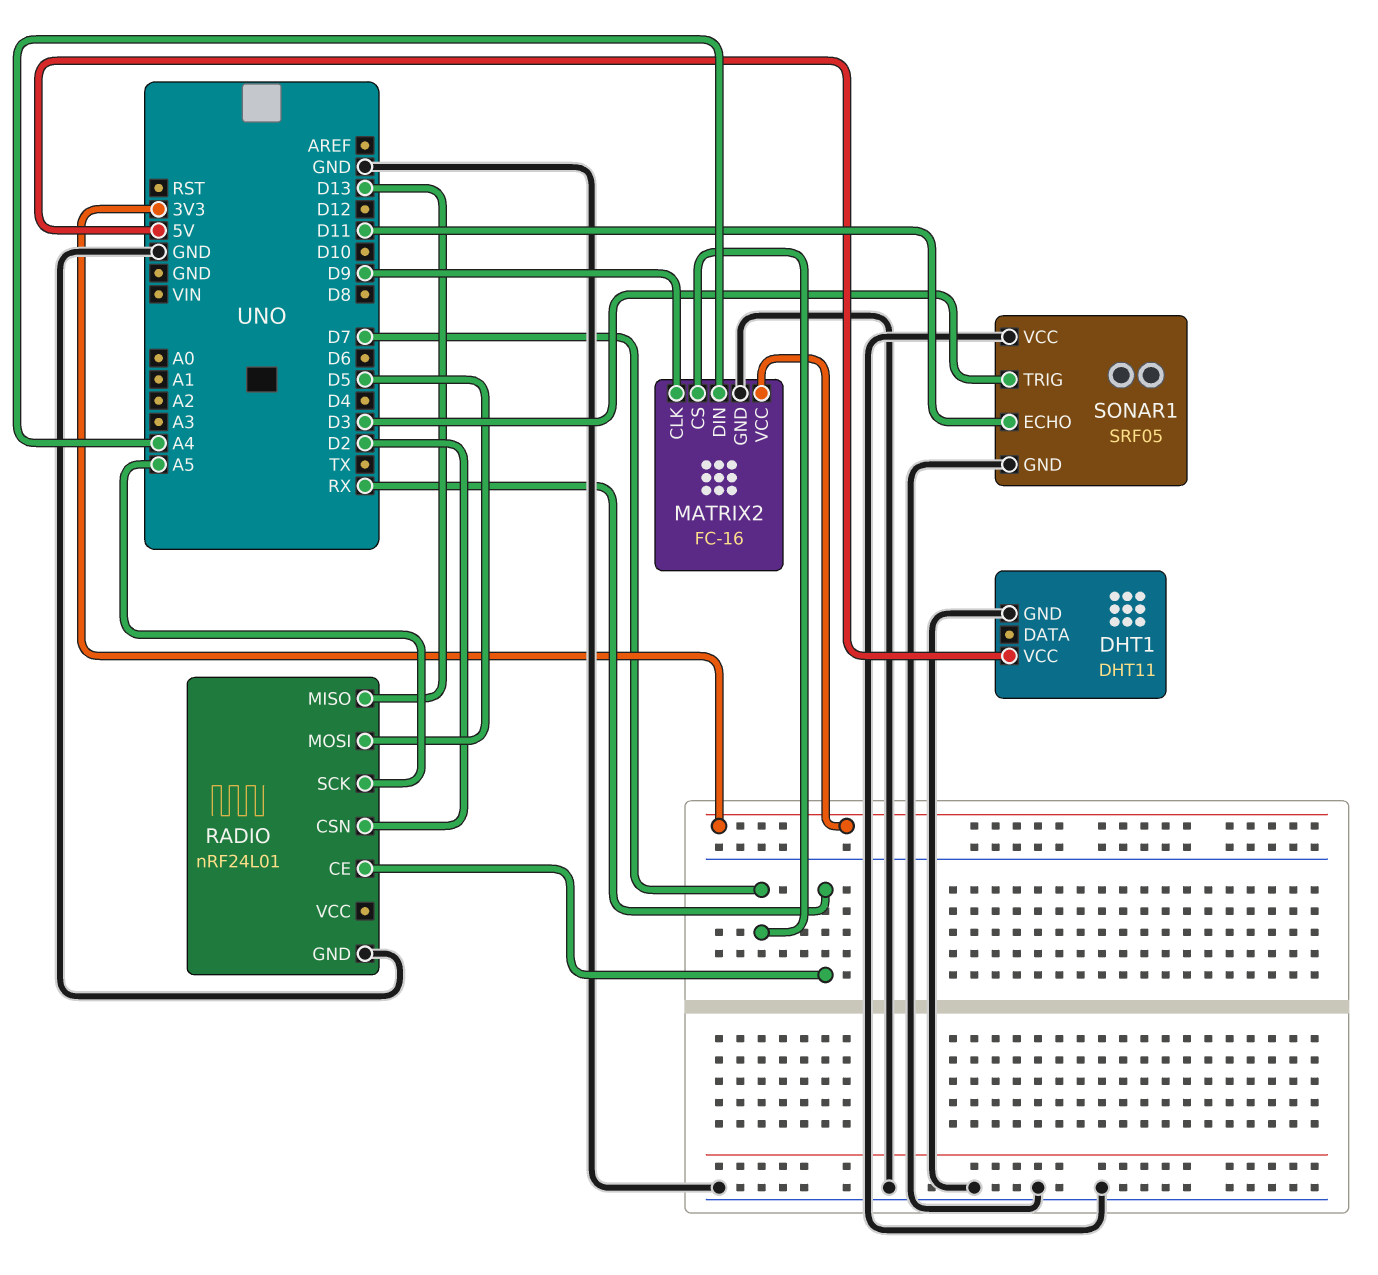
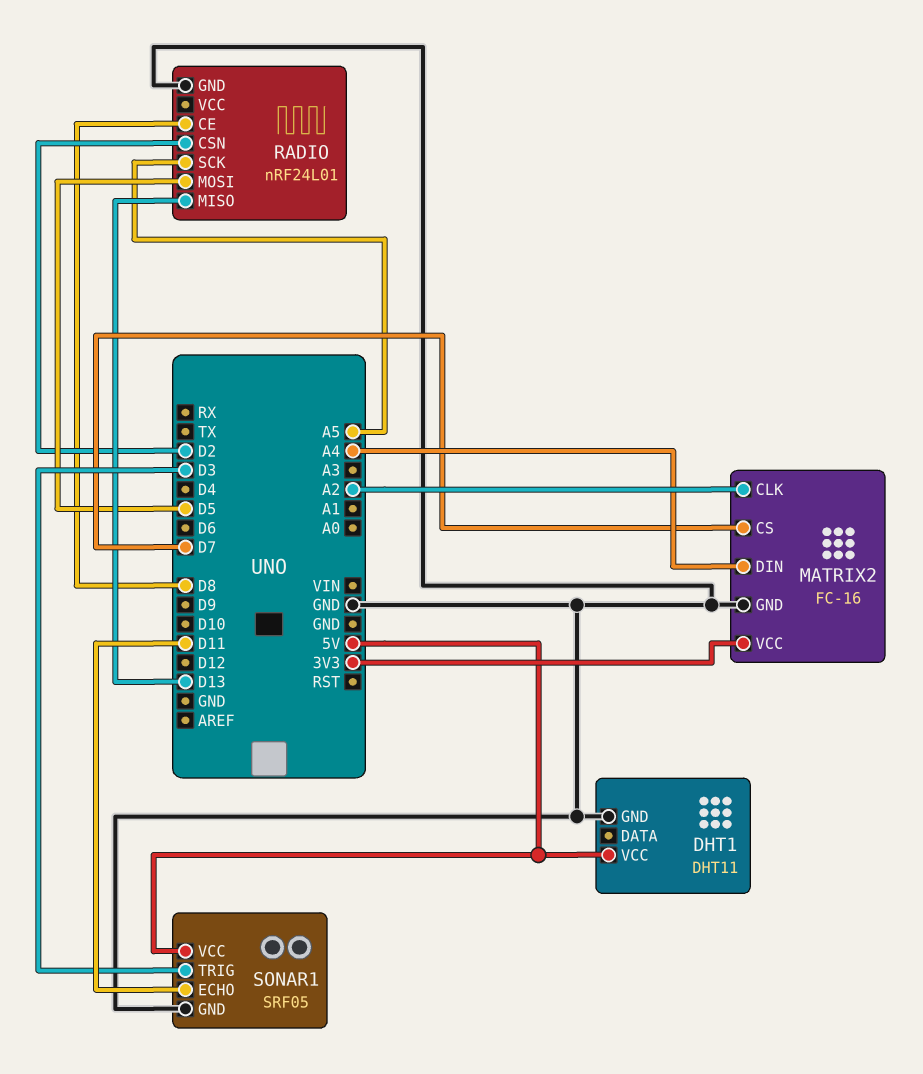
MATRIX2 pin CLK: D9 -> A2
RADIO pin CE: RX -> D8
SONAR1 pin VCC: GND -> 5V

